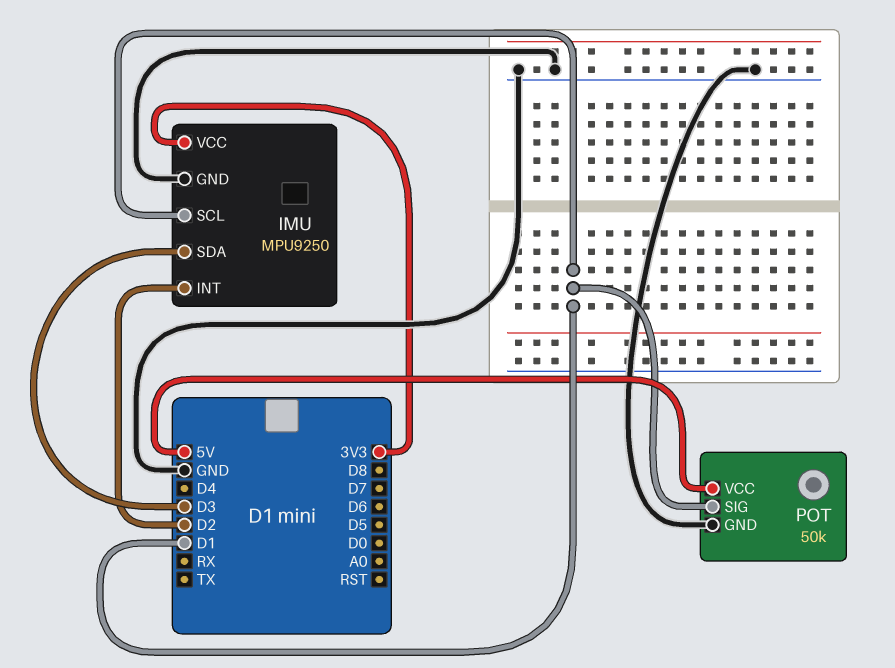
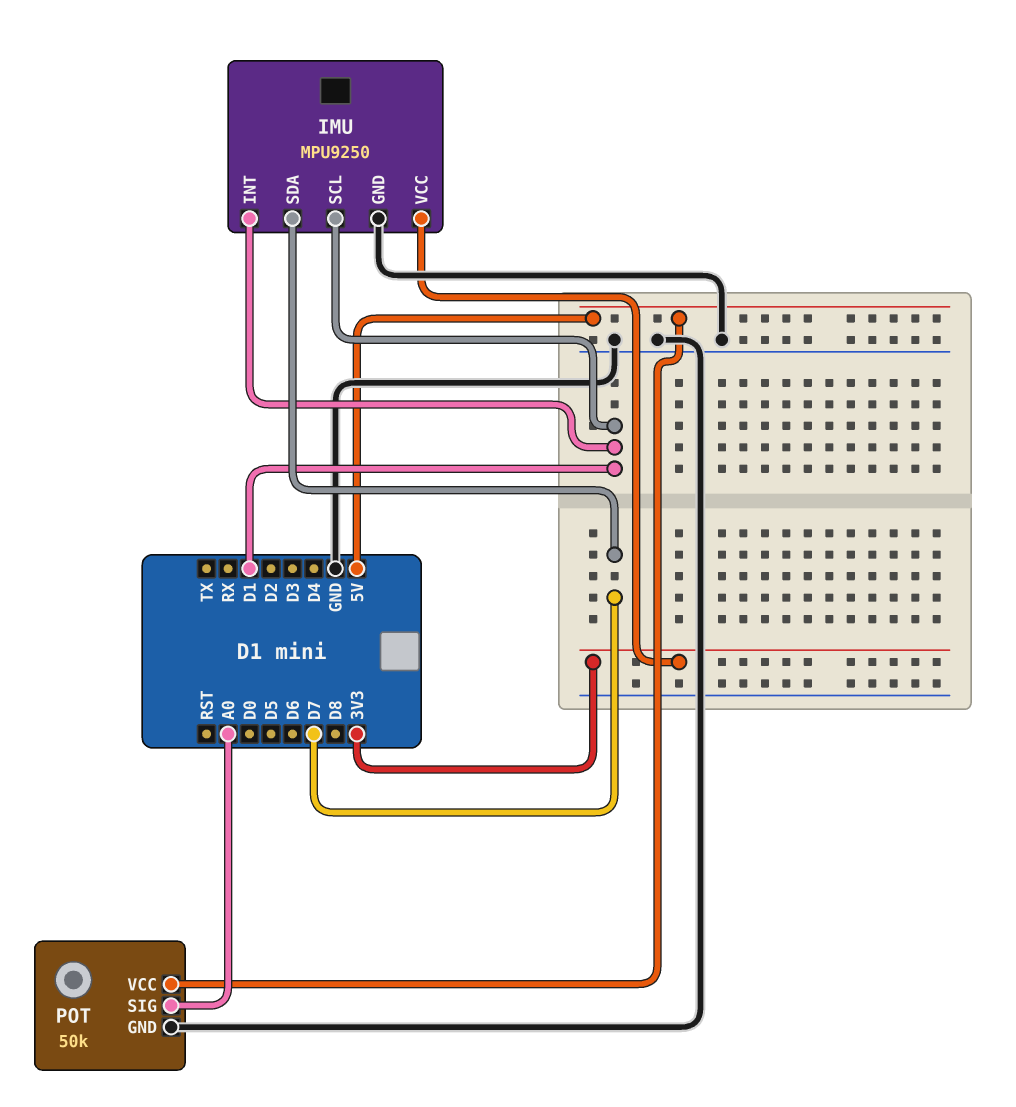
IMU pin INT: D2 -> D1
IMU pin SDA: D3 -> D7
POT pin SIG: D1 -> A0

